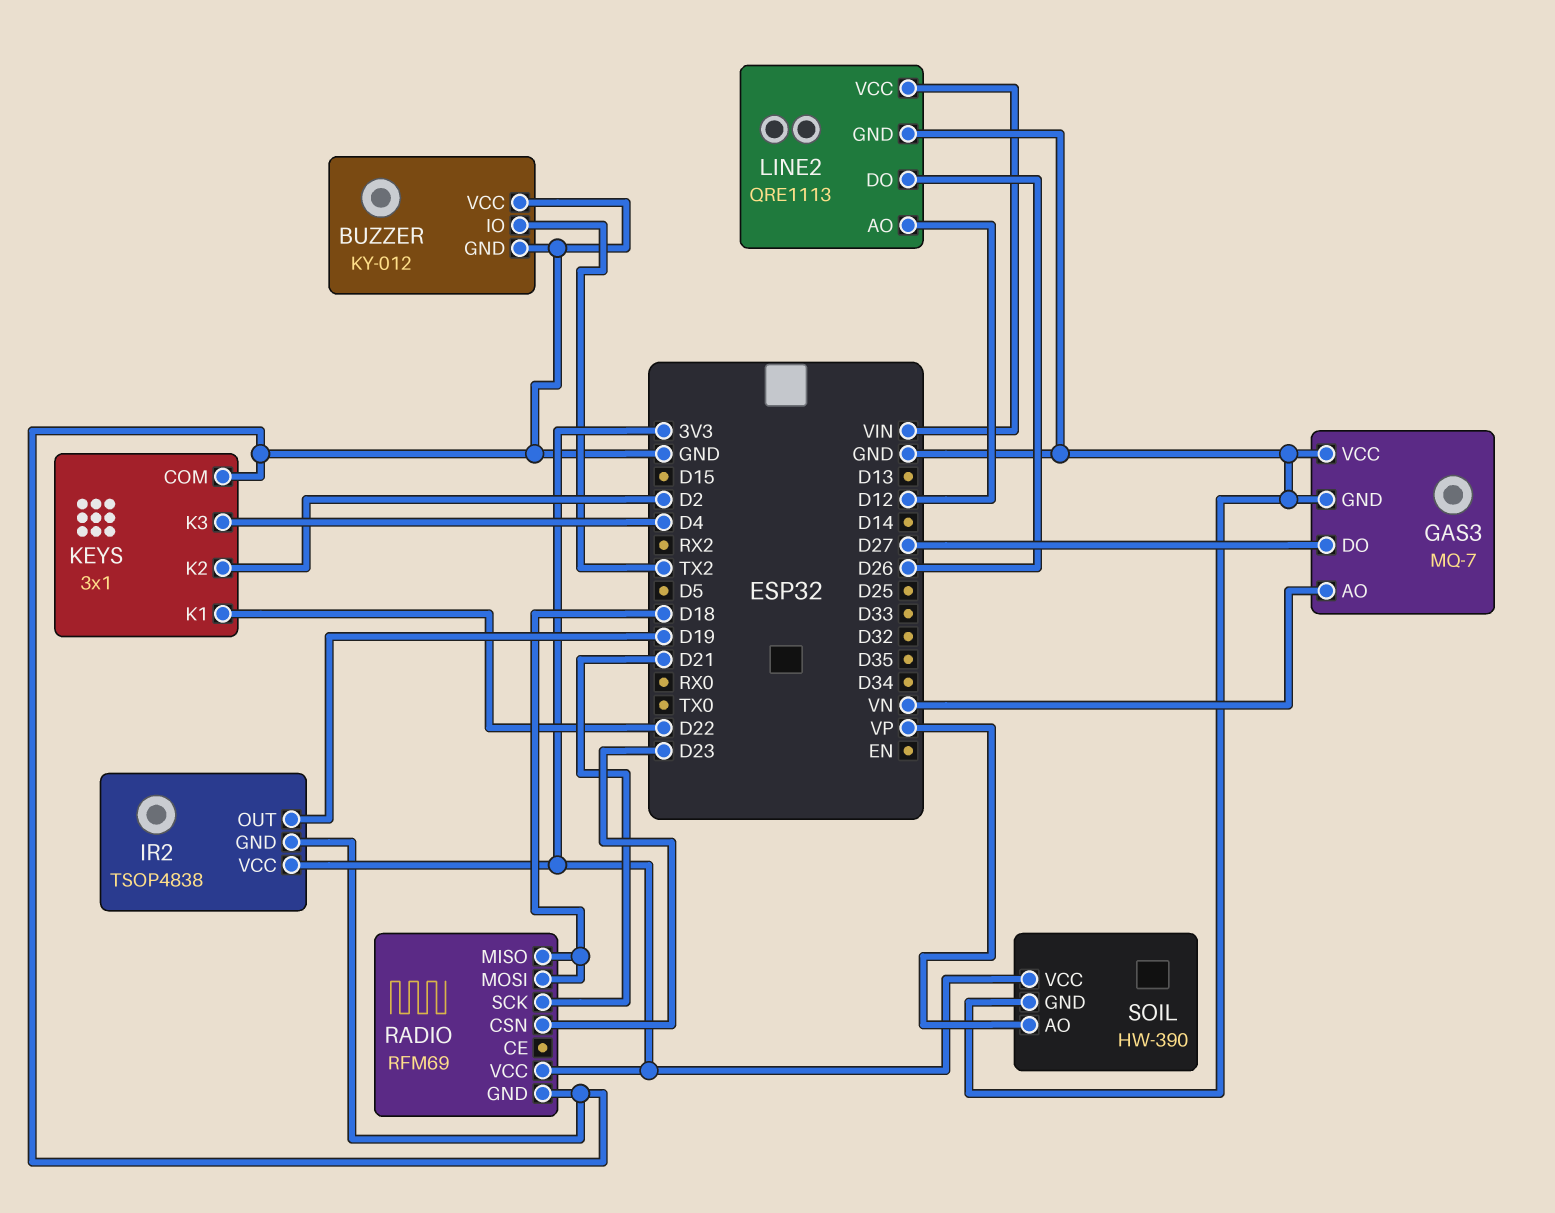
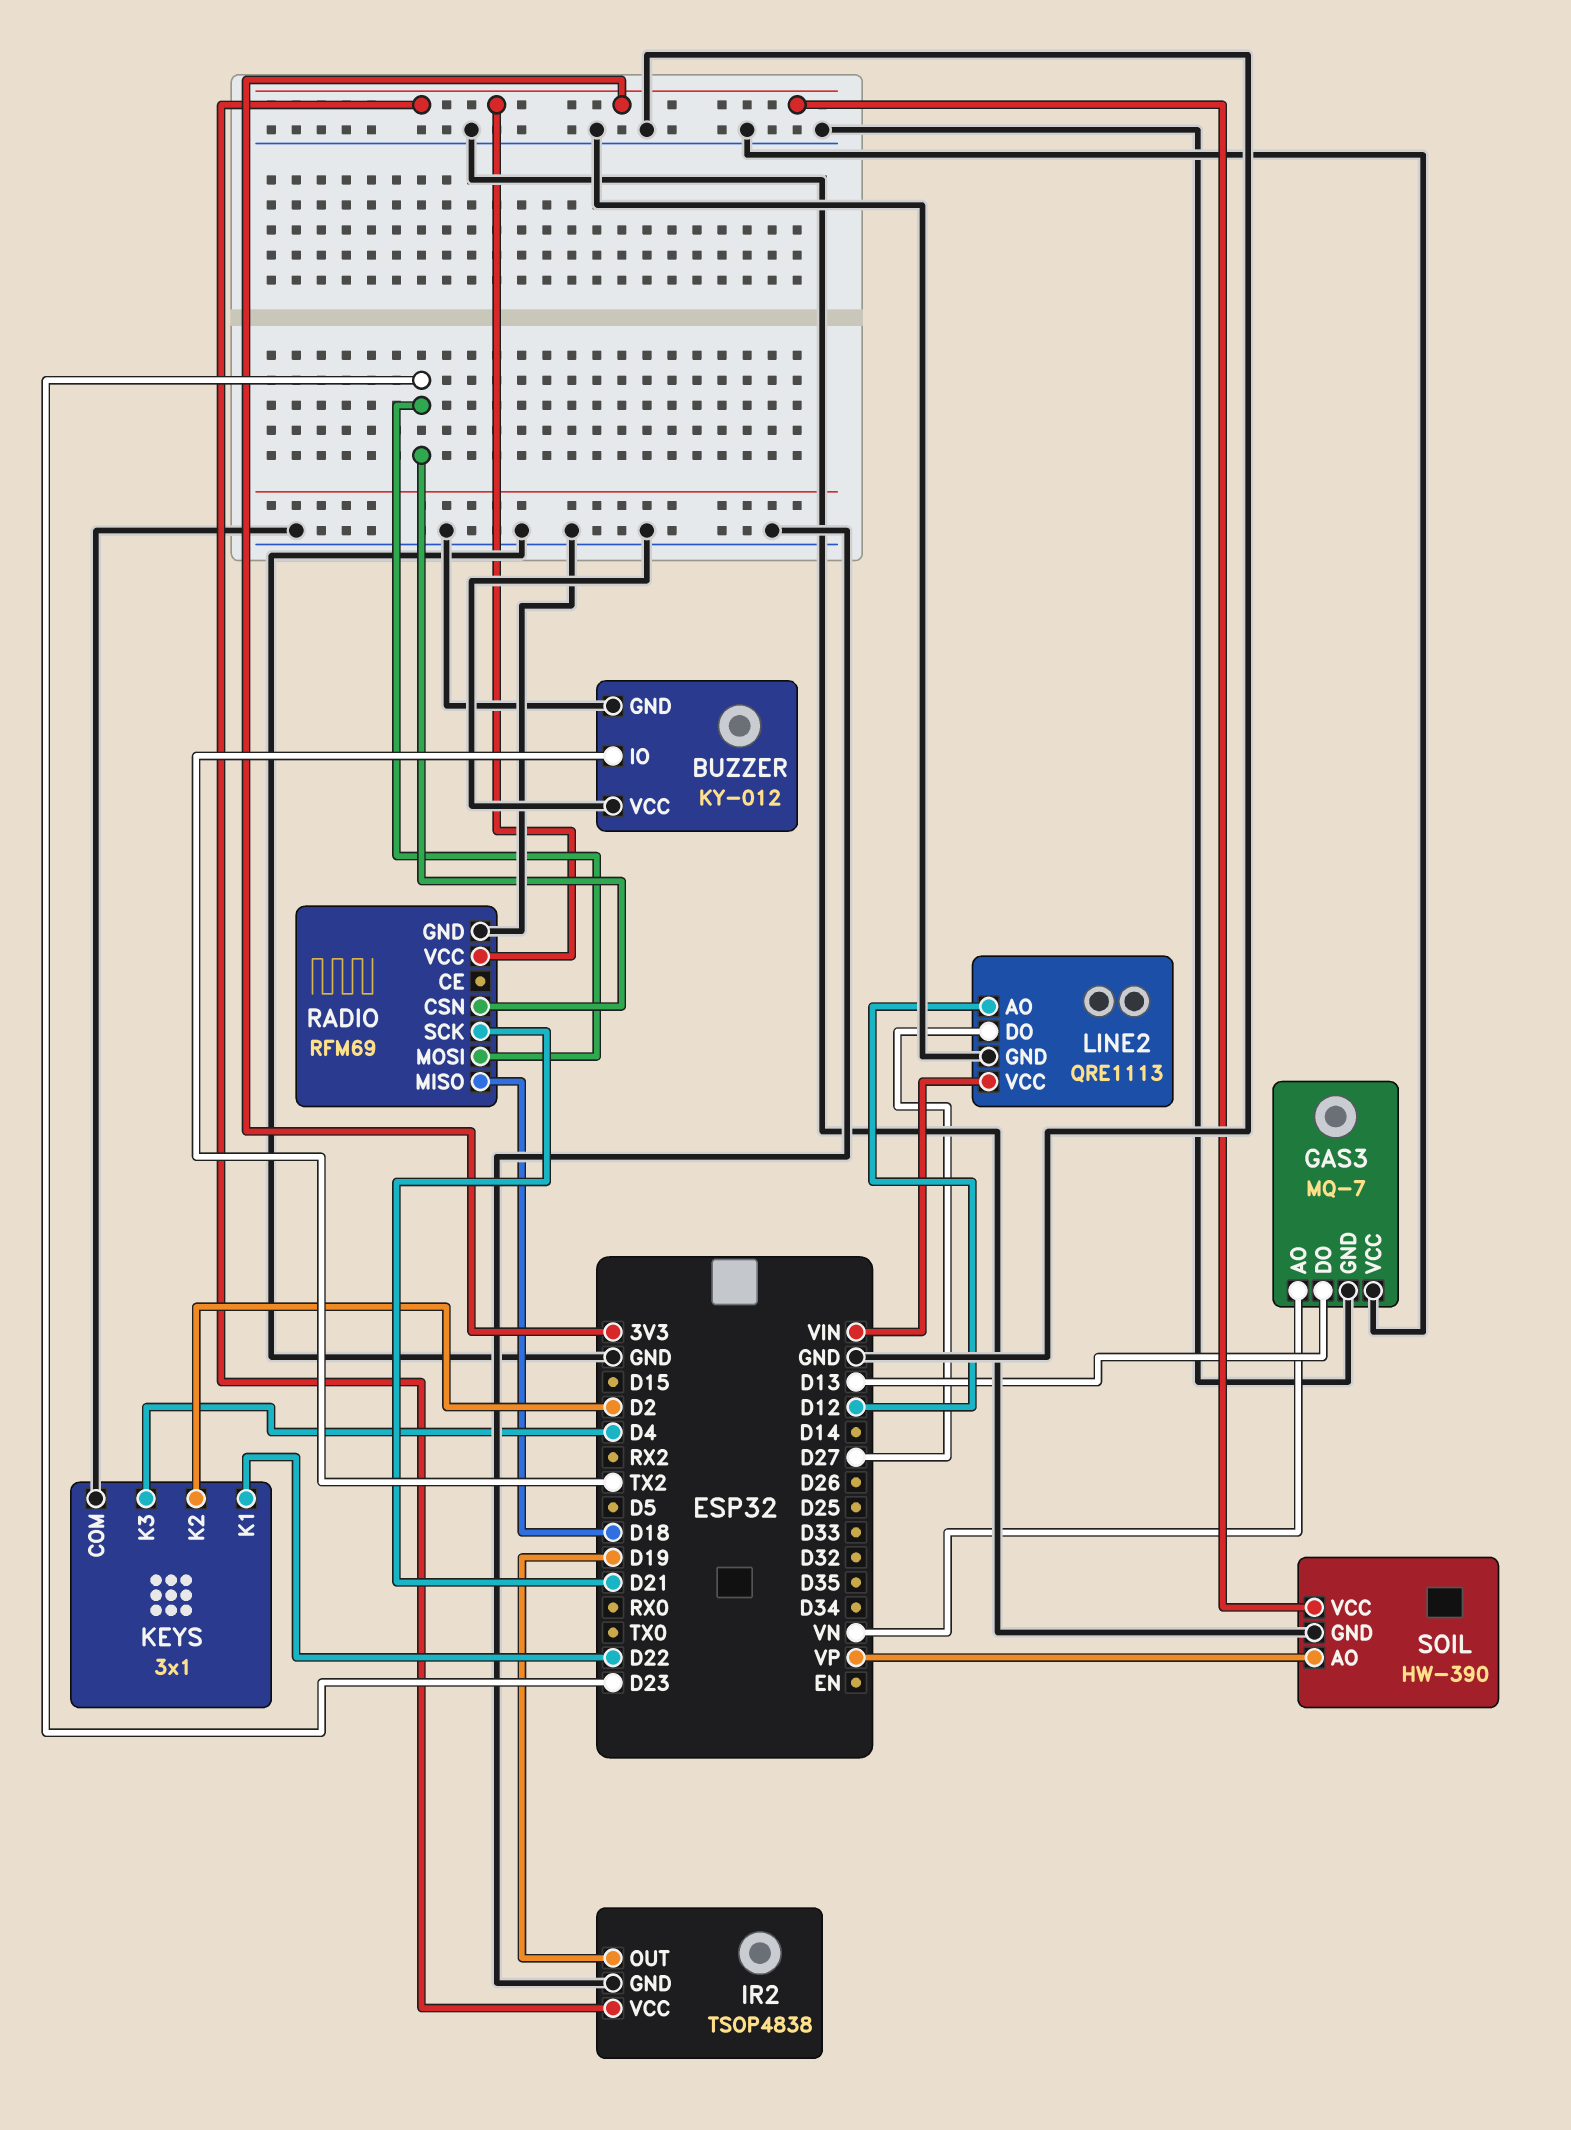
GAS3 pin DO: D27 -> D13
LINE2 pin DO: D26 -> D27
RADIO pin MOSI: D18 -> D23

